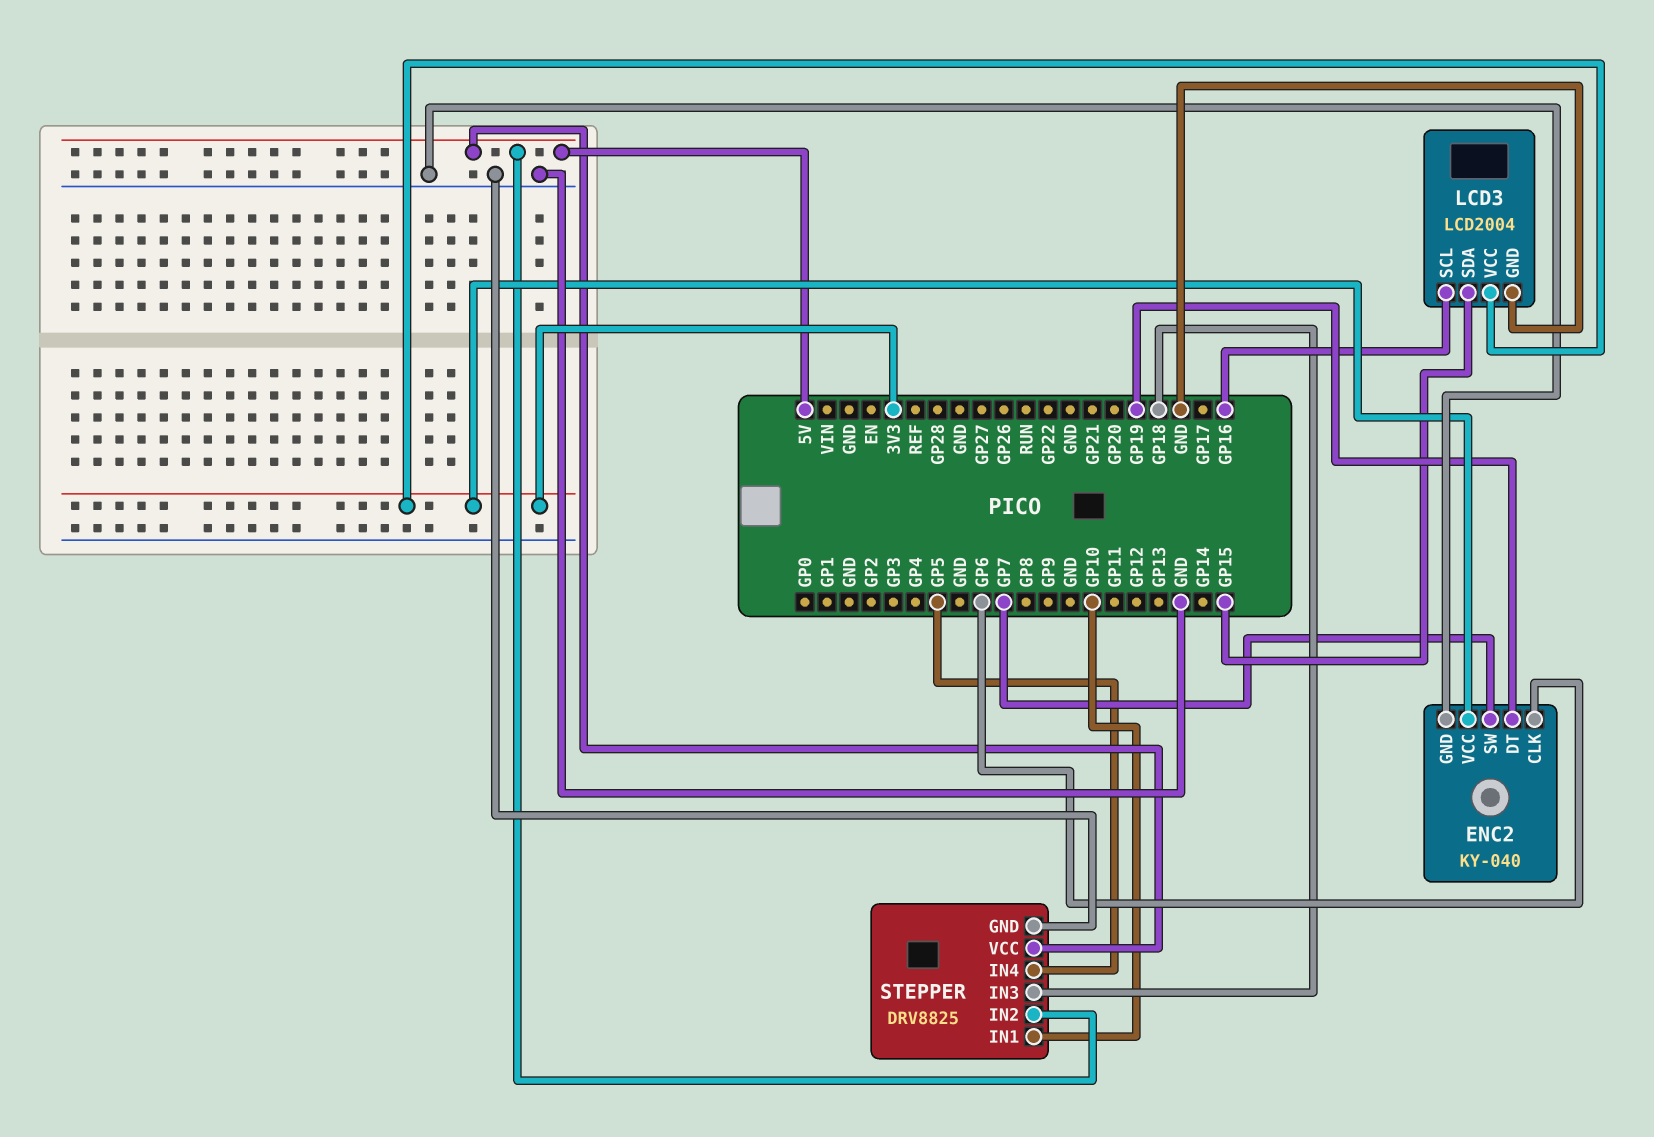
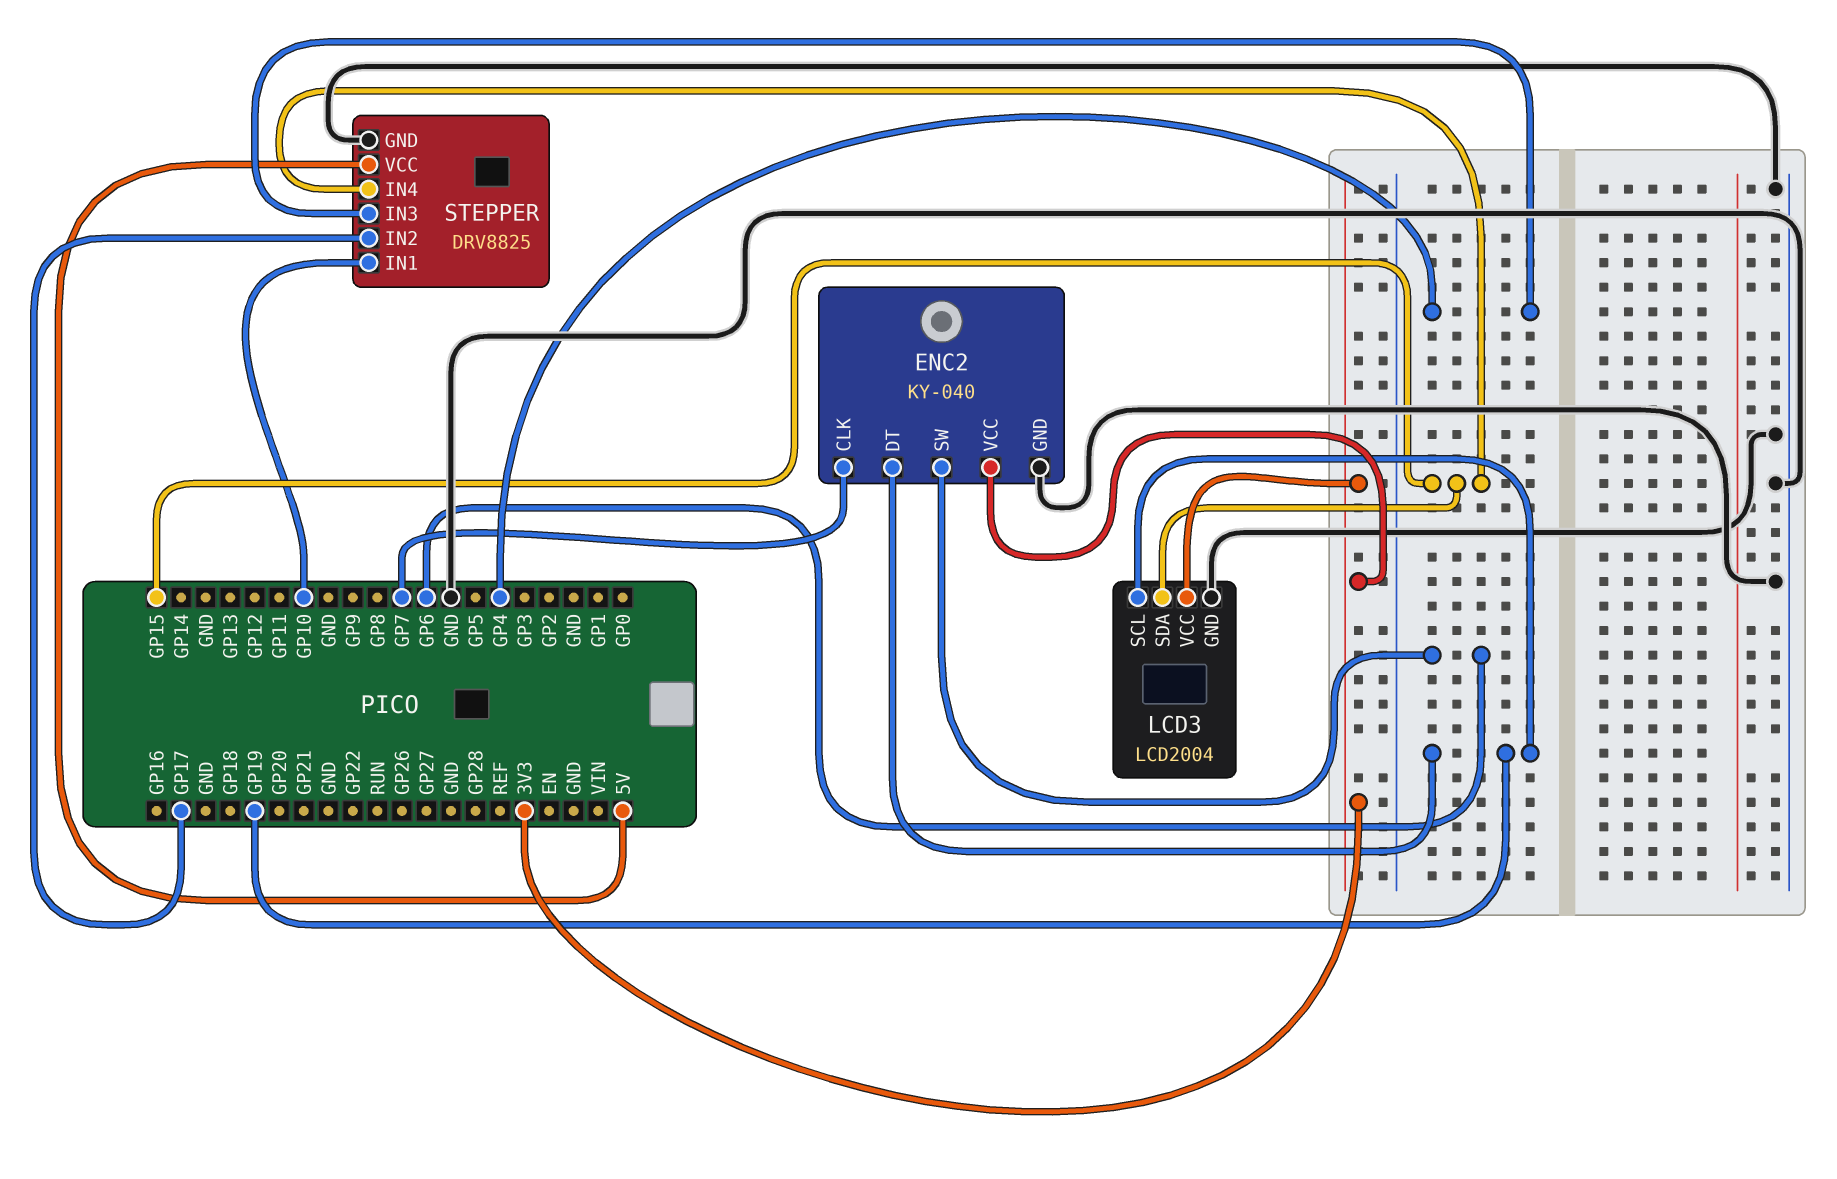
ENC2 pin CLK: GP6 -> GP7
ENC2 pin SW: GP7 -> GP6
LCD3 pin SCL: GP16 -> GP19
STEPPER pin IN2: 5V -> GP17
STEPPER pin IN3: GP18 -> GP4
STEPPER pin IN4: GP5 -> GP15

